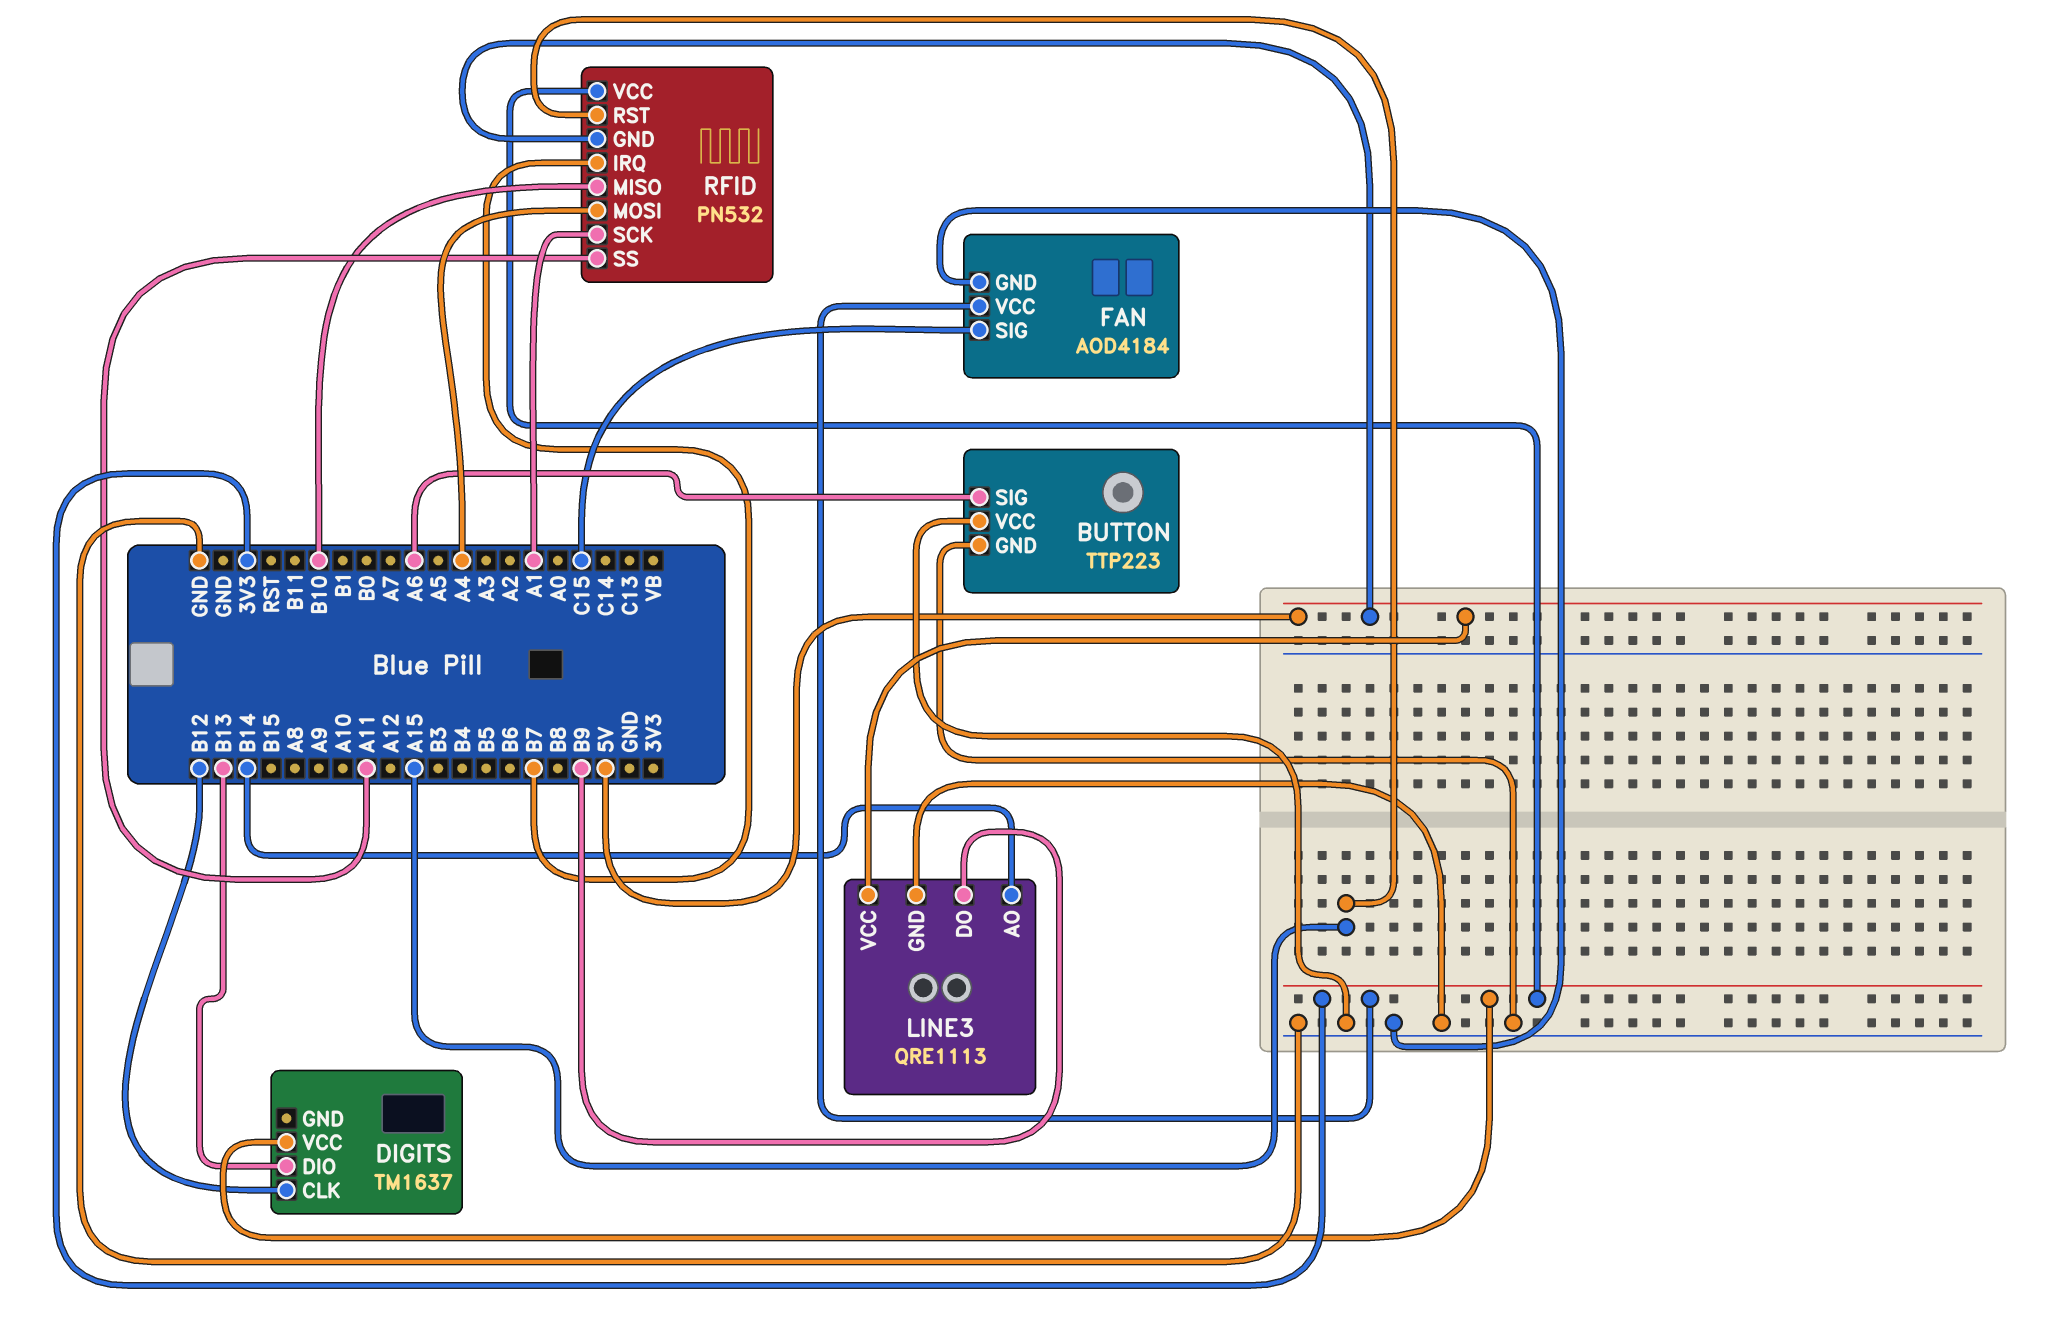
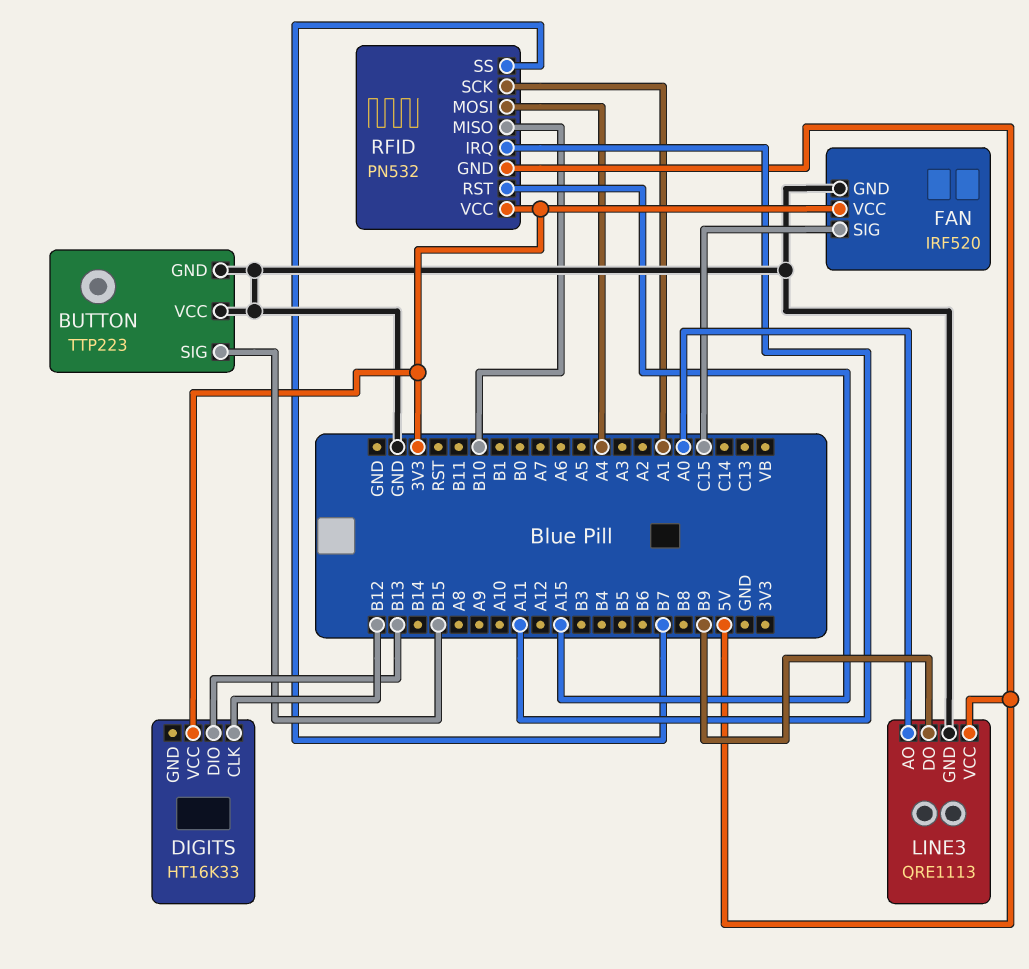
BUTTON pin SIG: A6 -> B15
DIGITS: TM1637 -> HT16K33
FAN: AOD4184 -> IRF520
LINE3 pin AO: B14 -> A0
RFID pin IRQ: B7 -> A11
RFID pin SS: A11 -> B7

